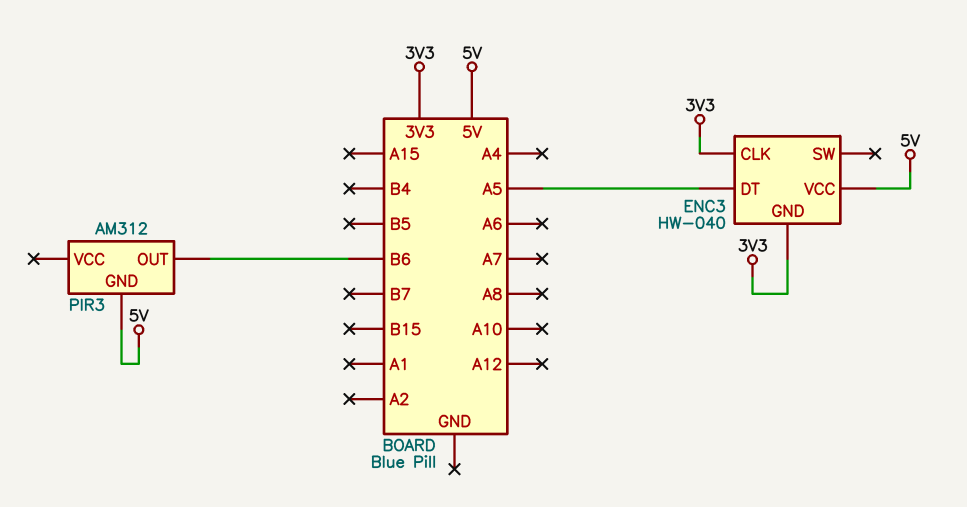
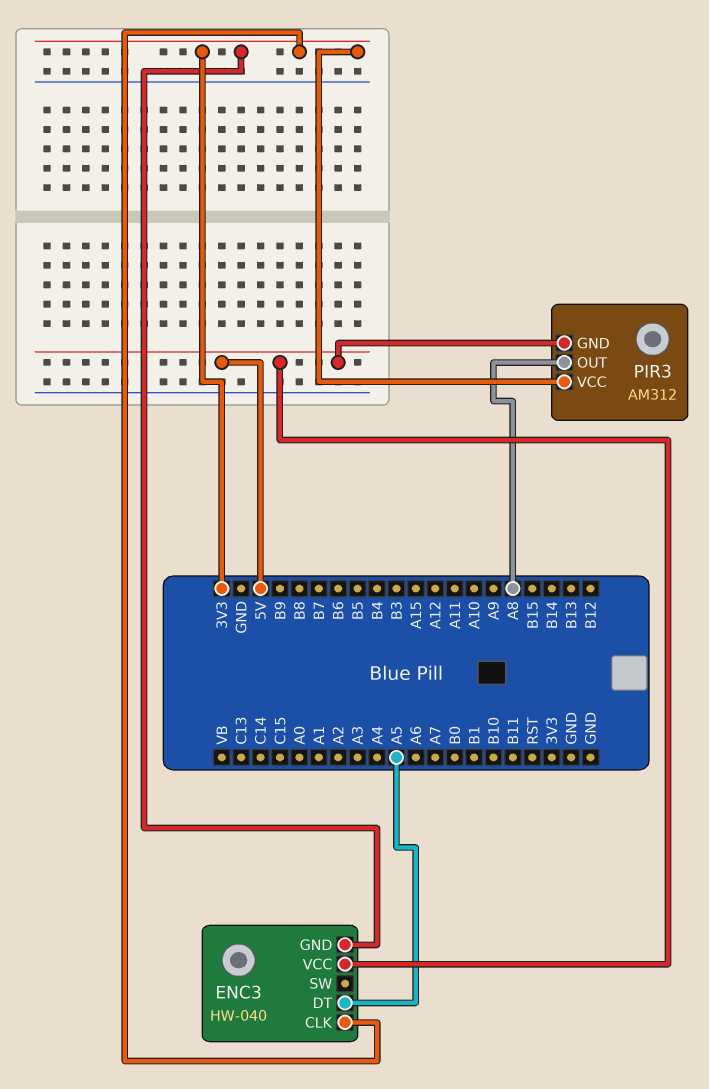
PIR3 pin OUT: B6 -> A8
PIR3 pin VCC: none -> 3V3

